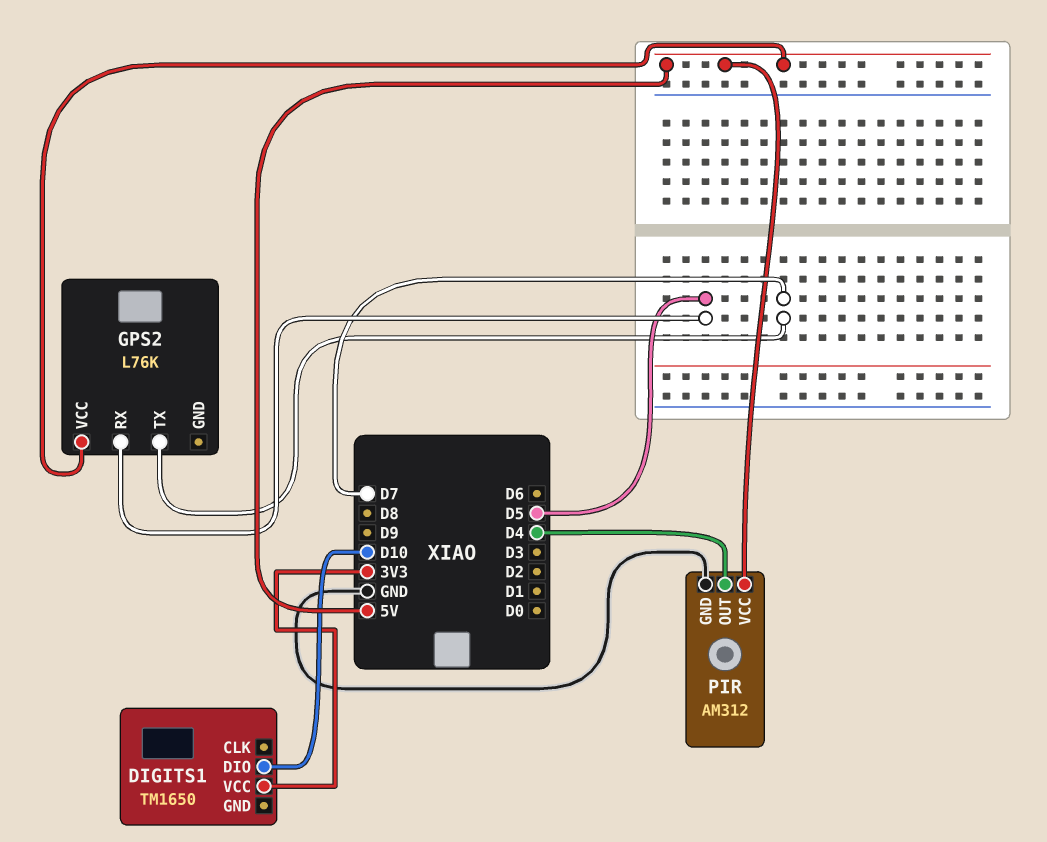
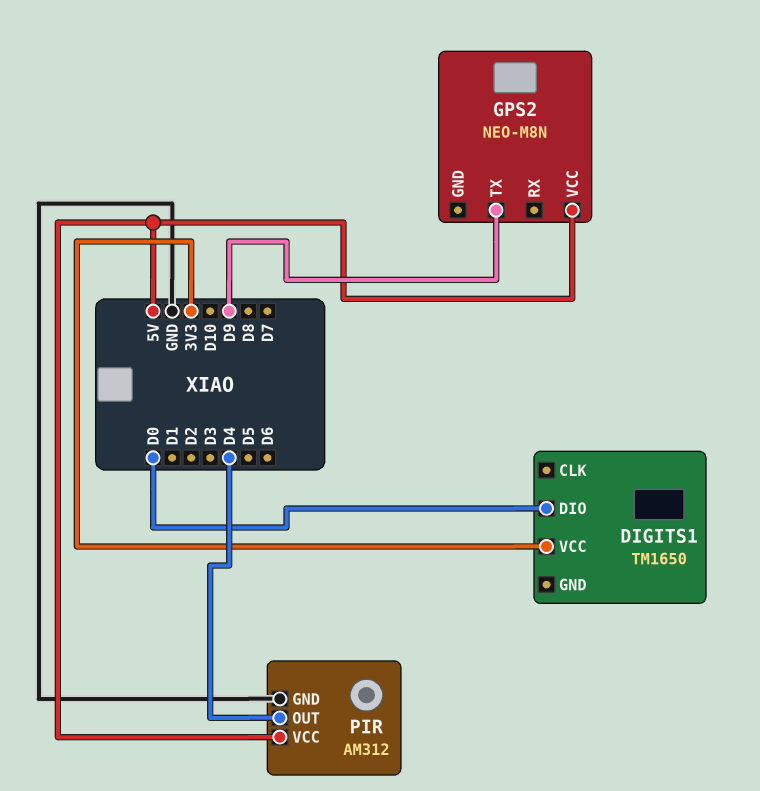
DIGITS1 pin DIO: D10 -> D0
GPS2: L76K -> NEO-M8N
GPS2 pin RX: D5 -> none
GPS2 pin TX: D7 -> D9

